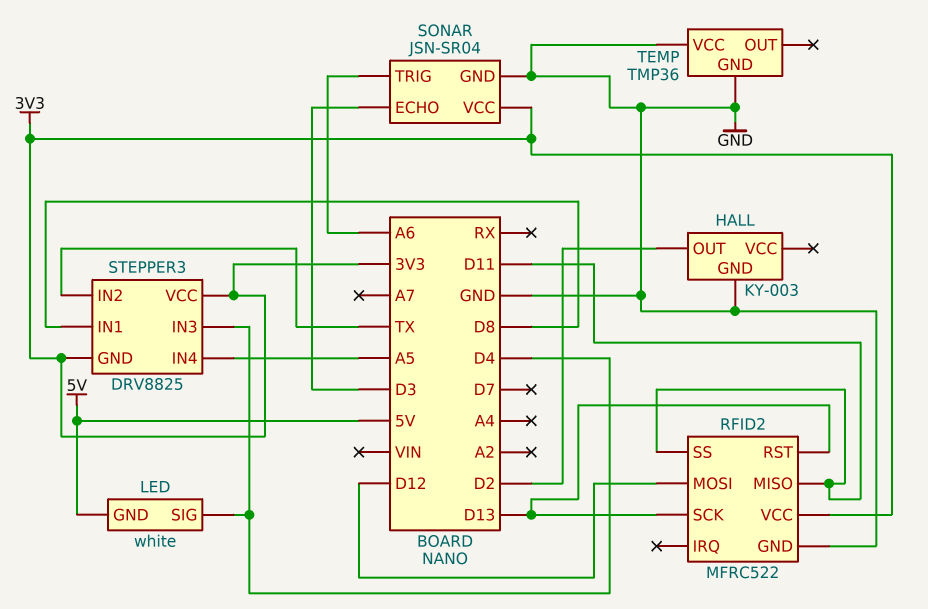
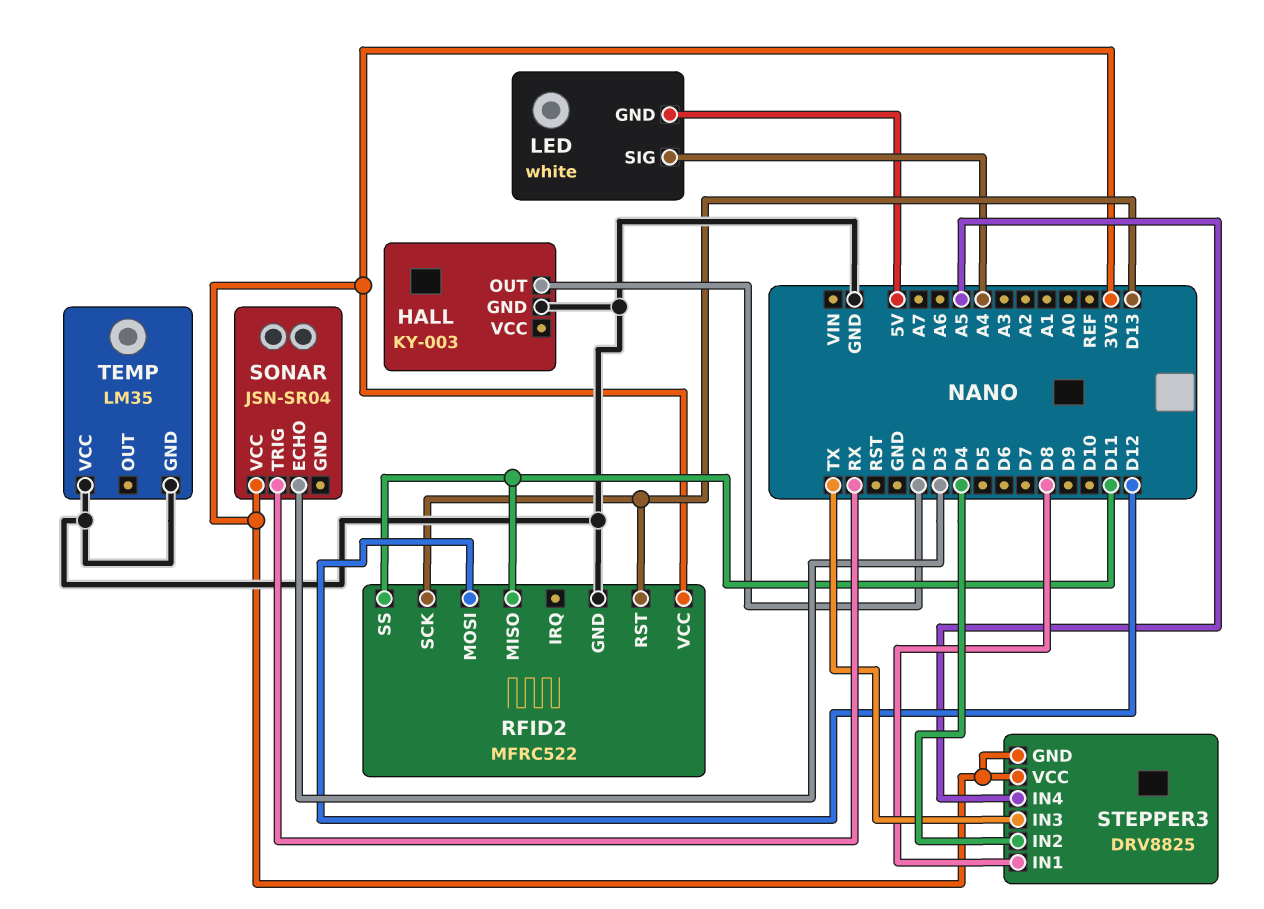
LED pin SIG: D4 -> A4
SONAR pin GND: GND -> none
SONAR pin TRIG: A6 -> RX
STEPPER3 pin IN2: TX -> D4
STEPPER3 pin IN3: D4 -> TX
TEMP: TMP36 -> LM35

